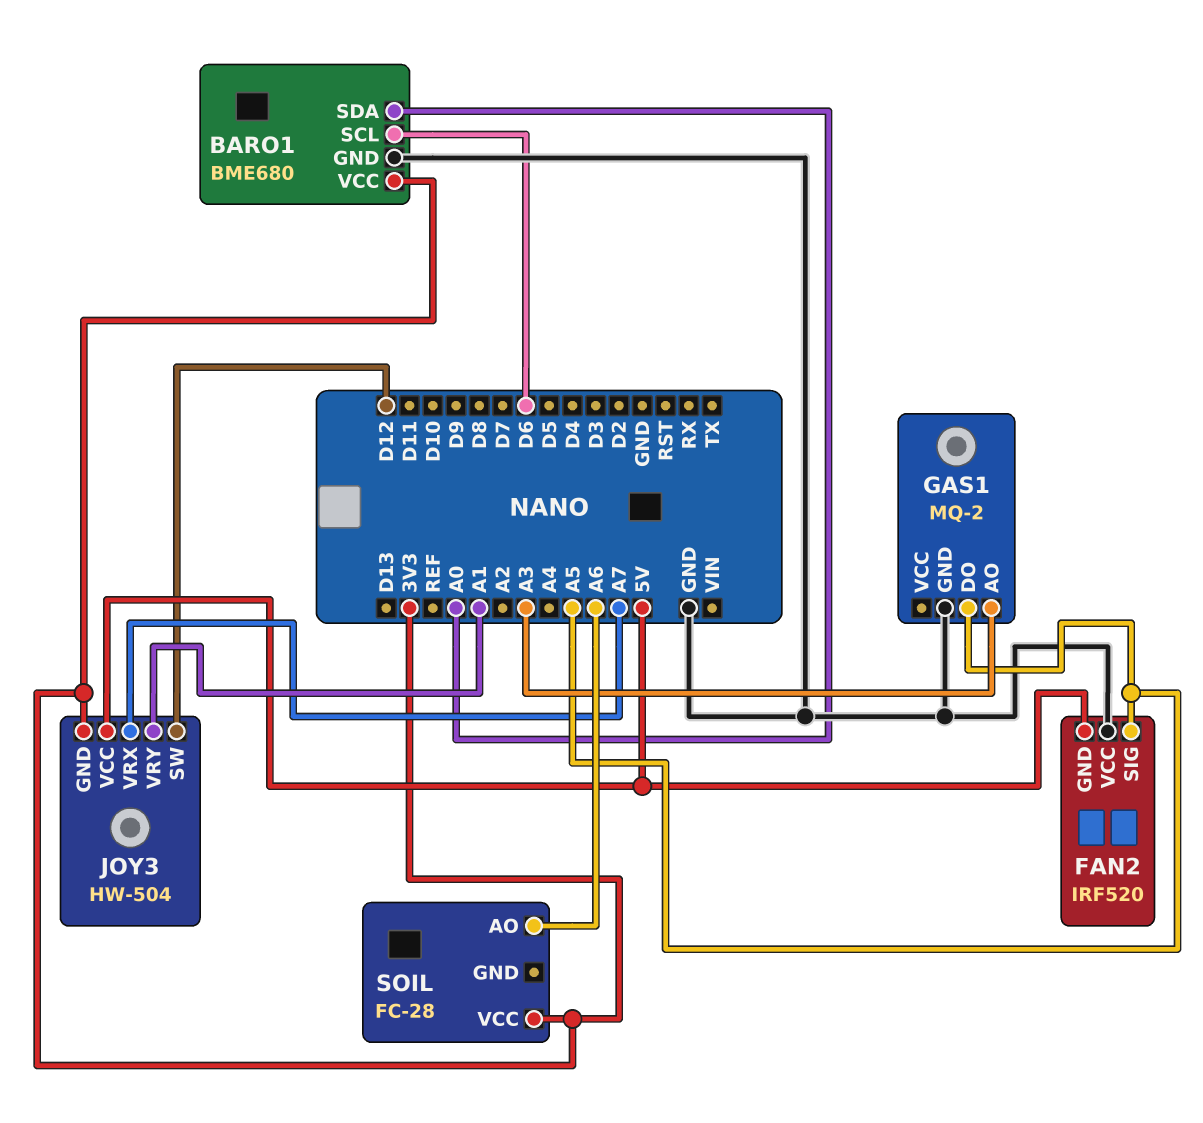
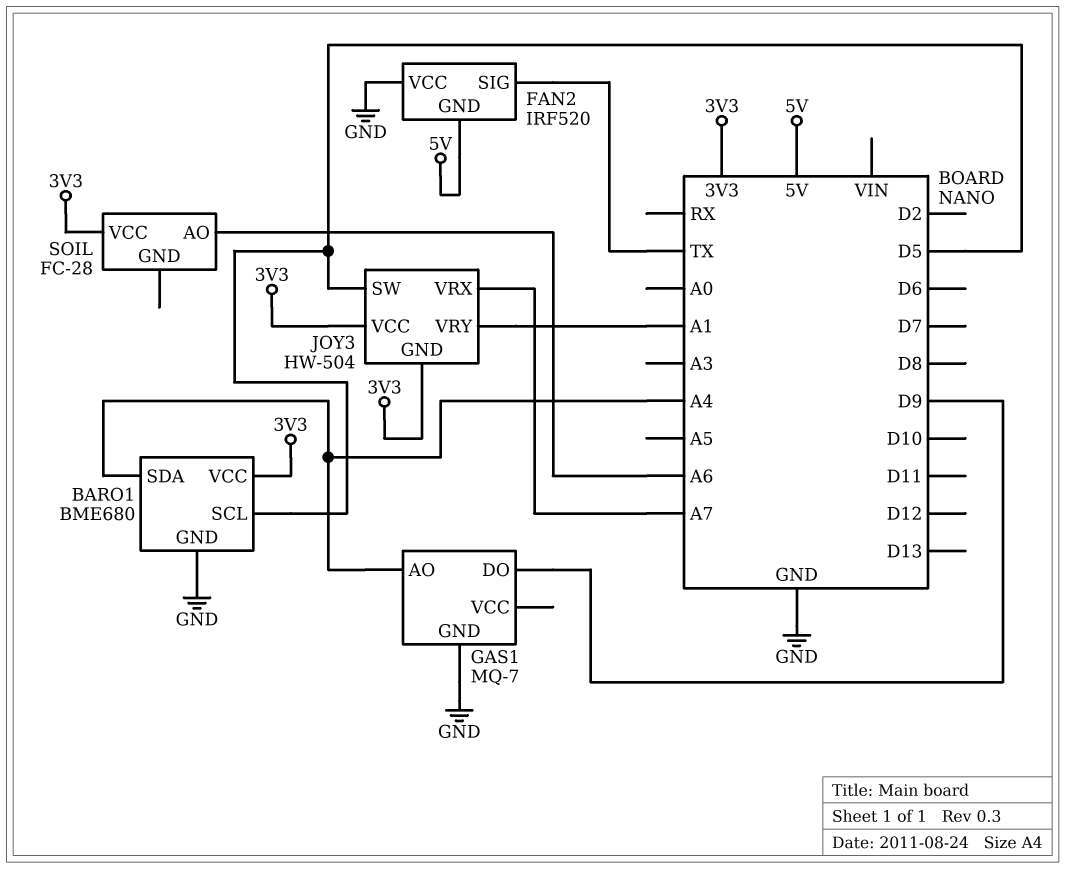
BARO1 pin SCL: D6 -> D5
BARO1 pin SDA: A0 -> A4
FAN2 pin SIG: A5 -> TX
GAS1: MQ-2 -> MQ-7
GAS1 pin AO: A3 -> A4
GAS1 pin DO: A5 -> D9
JOY3 pin SW: D12 -> D5
JOY3 pin VCC: 5V -> 3V3

